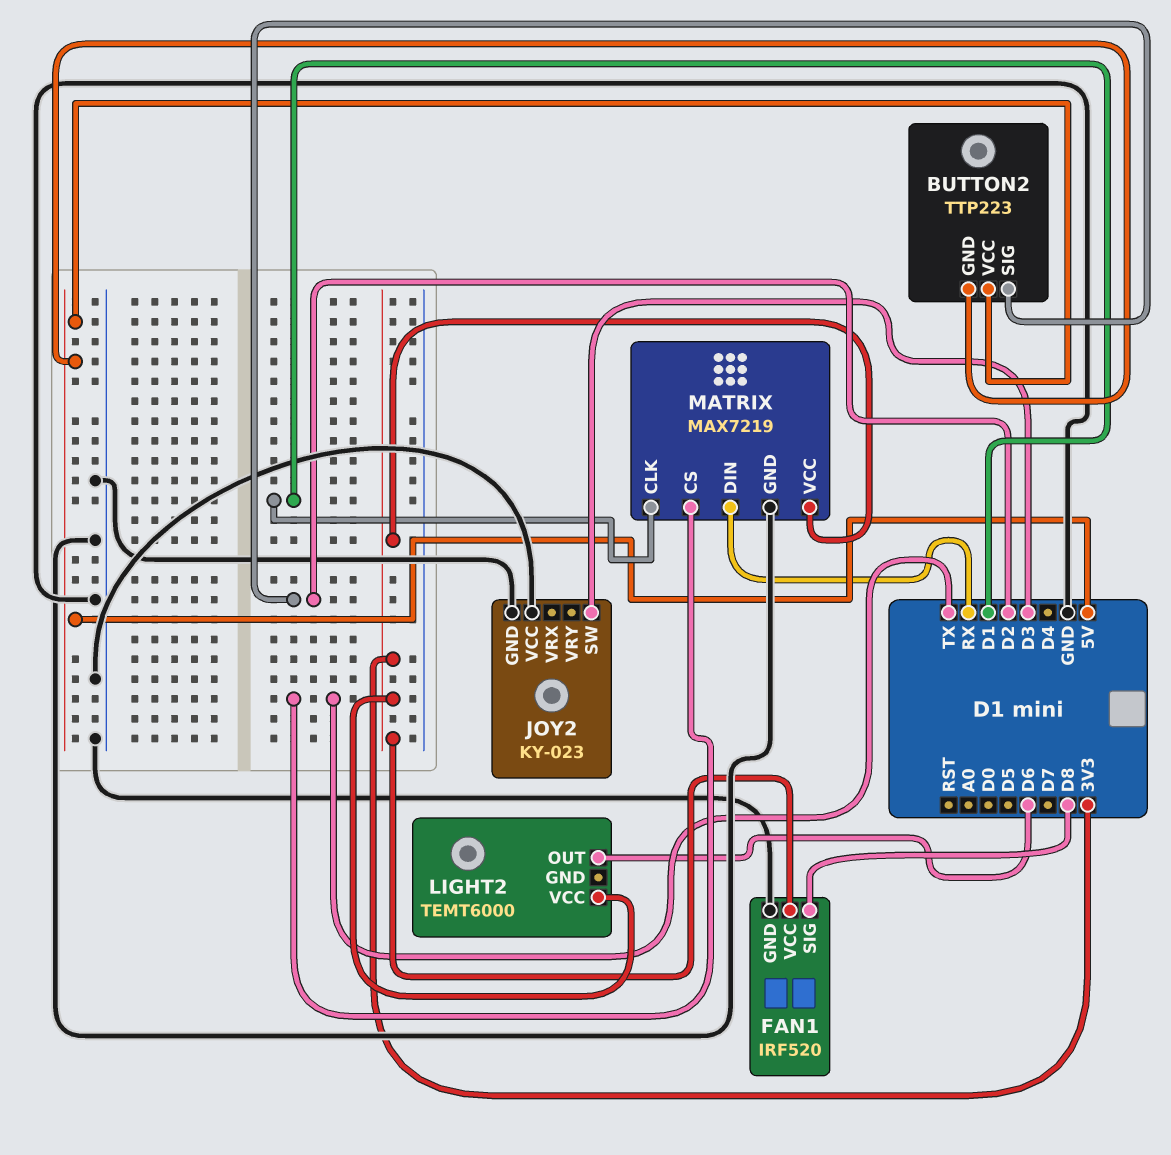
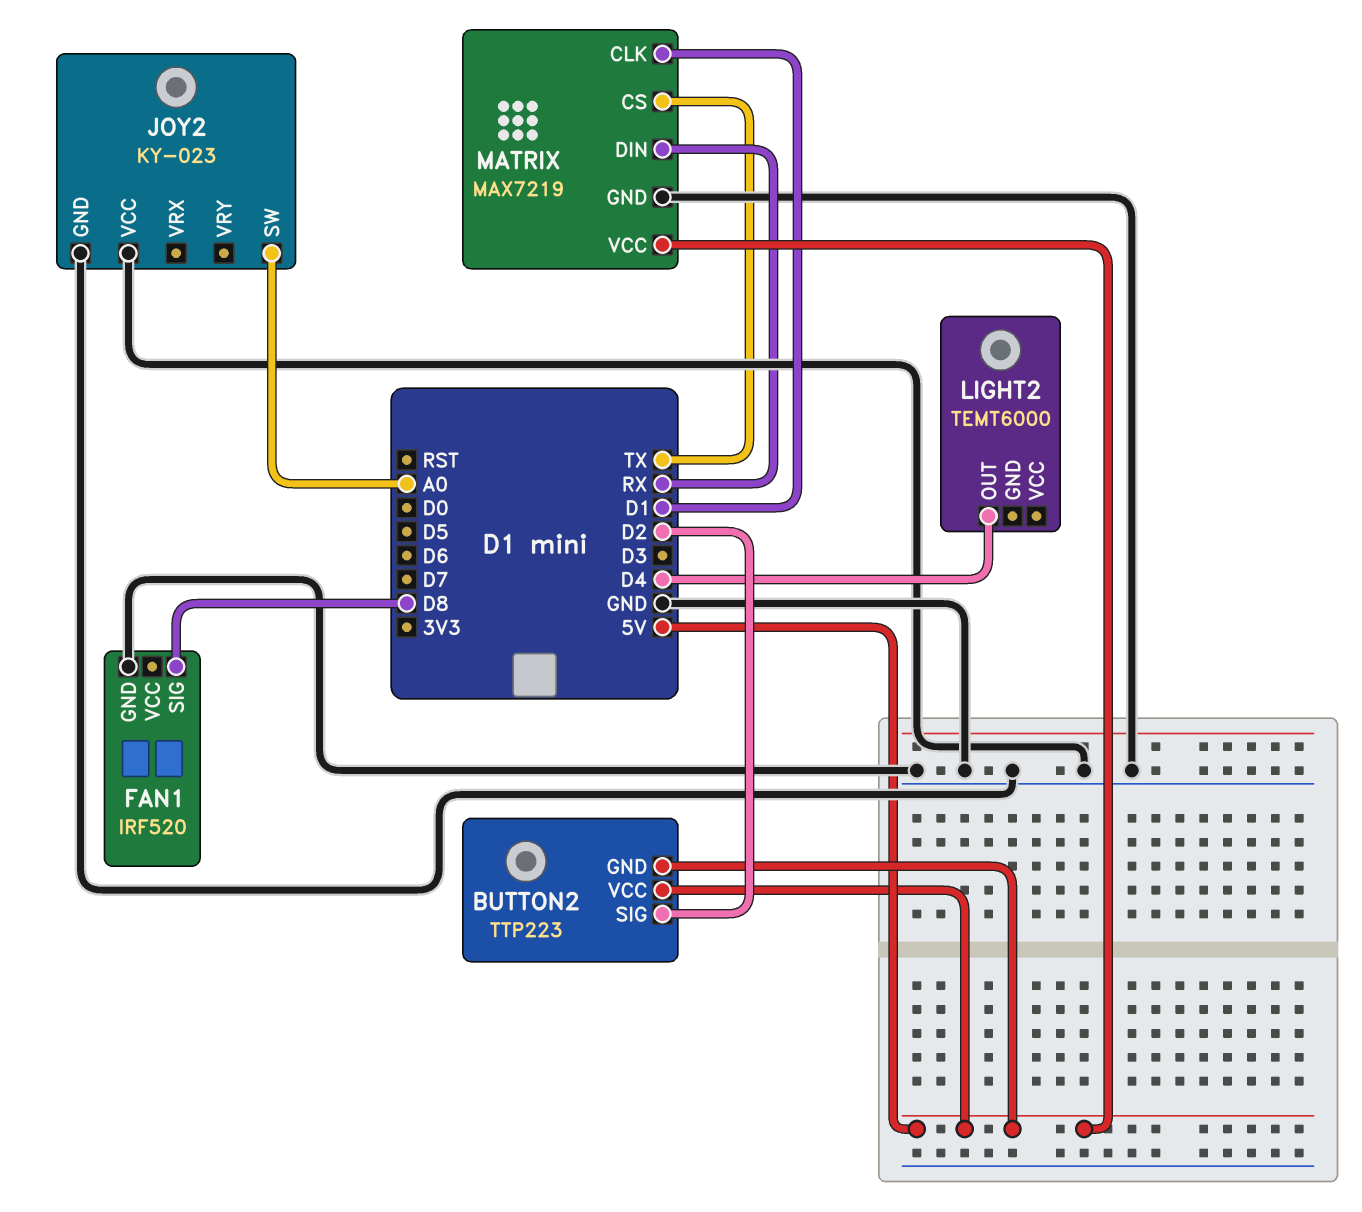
FAN1 pin VCC: 3V3 -> none
JOY2 pin SW: D3 -> A0
LIGHT2 pin OUT: D6 -> D4
LIGHT2 pin VCC: 3V3 -> none
MATRIX pin VCC: 3V3 -> 5V

